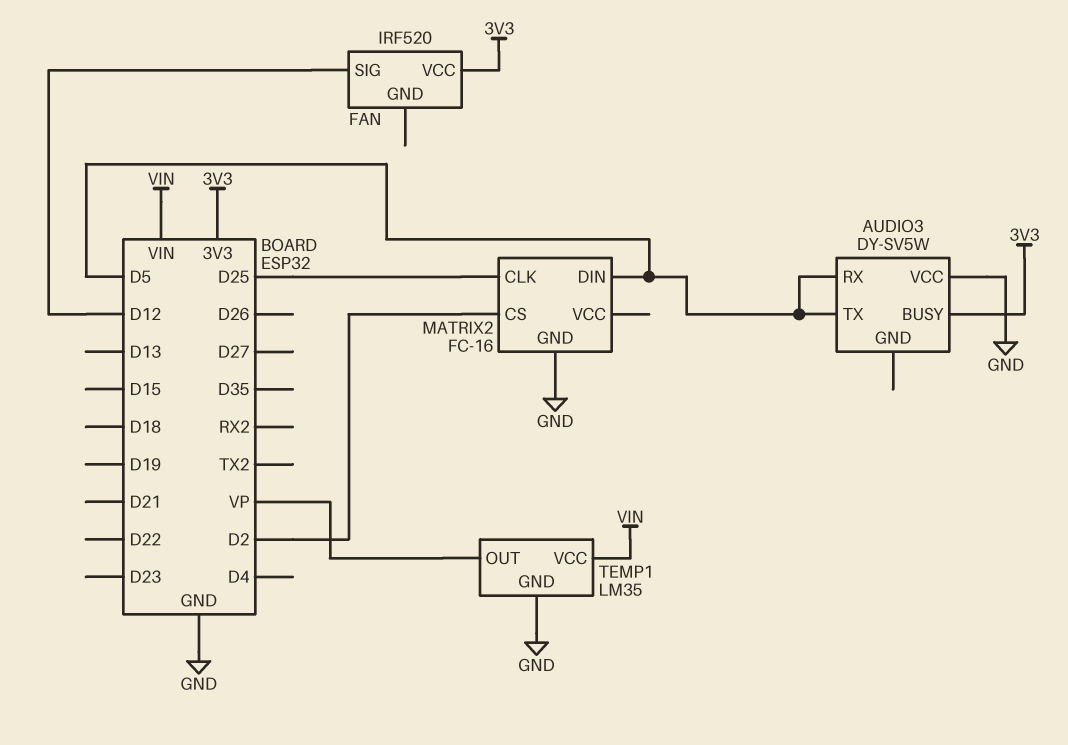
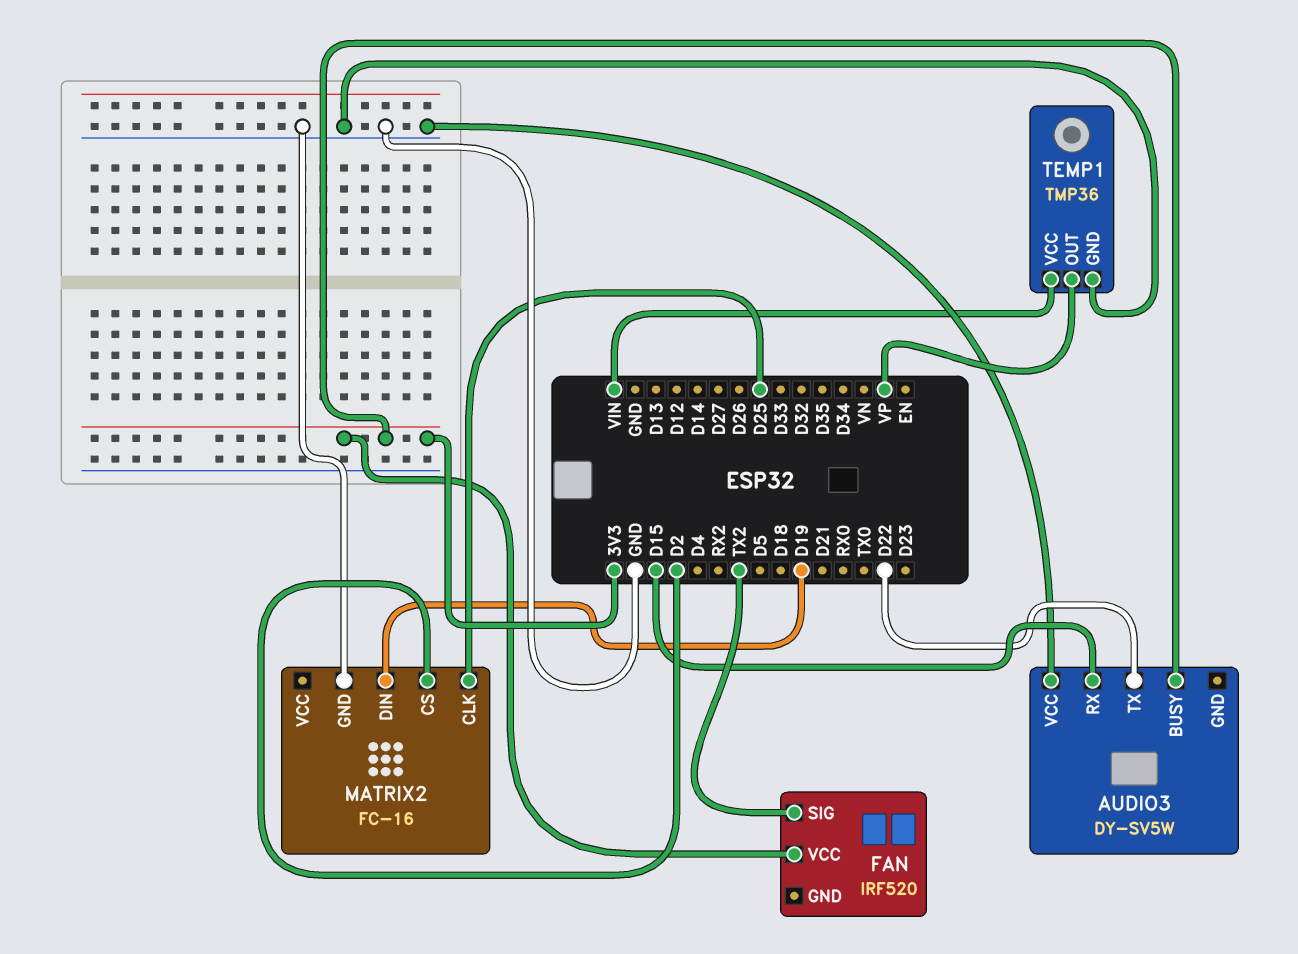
AUDIO3 pin RX: D5 -> D15
AUDIO3 pin TX: D5 -> D22
FAN pin SIG: D12 -> TX2
MATRIX2 pin DIN: D5 -> D19
TEMP1: LM35 -> TMP36

